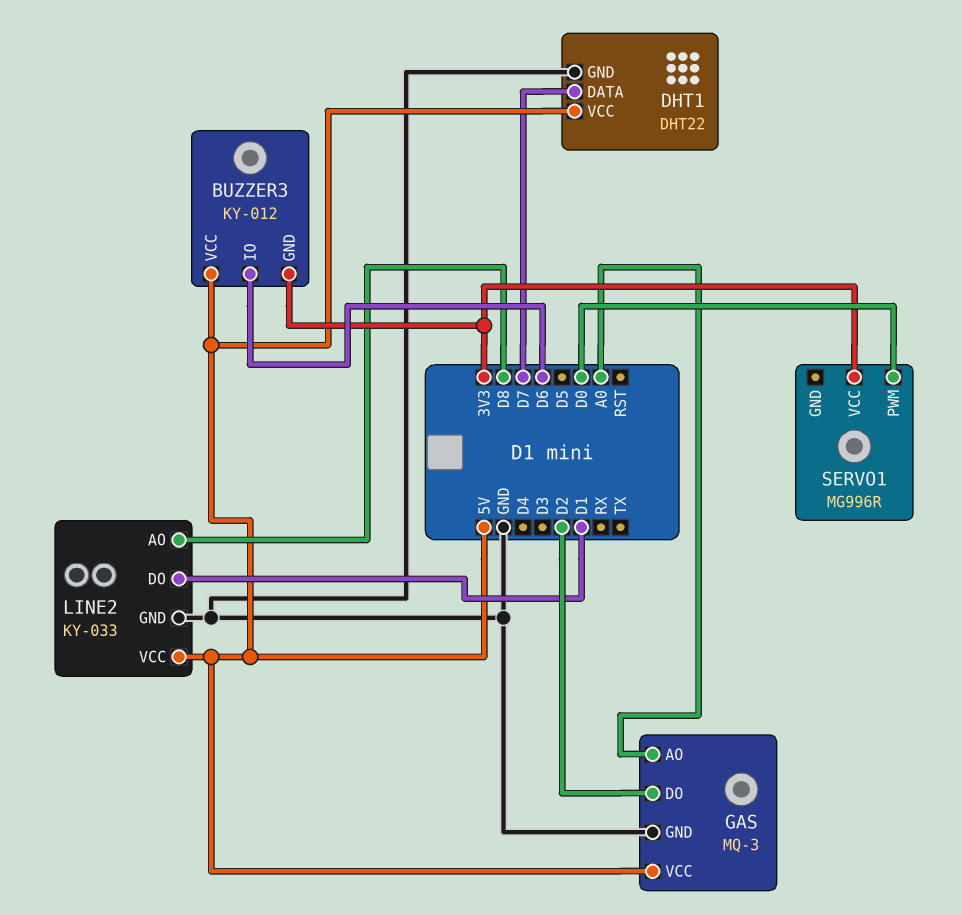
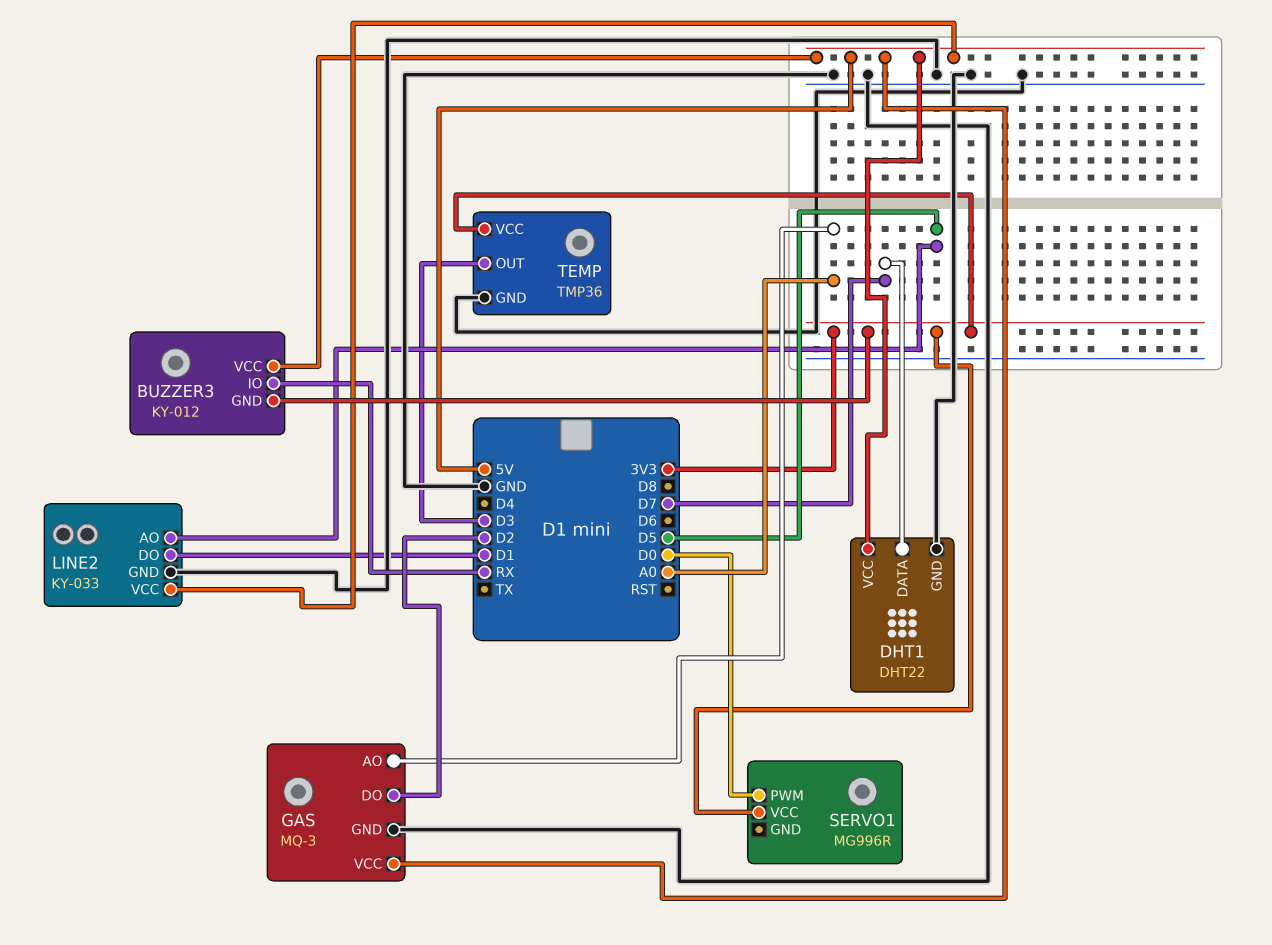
BUZZER3 pin IO: D6 -> RX
LINE2 pin AO: D8 -> D5
TEMP: none -> TMP36
TEMP pin GND: none -> GND
TEMP pin OUT: none -> D3
TEMP pin VCC: none -> 3V3

